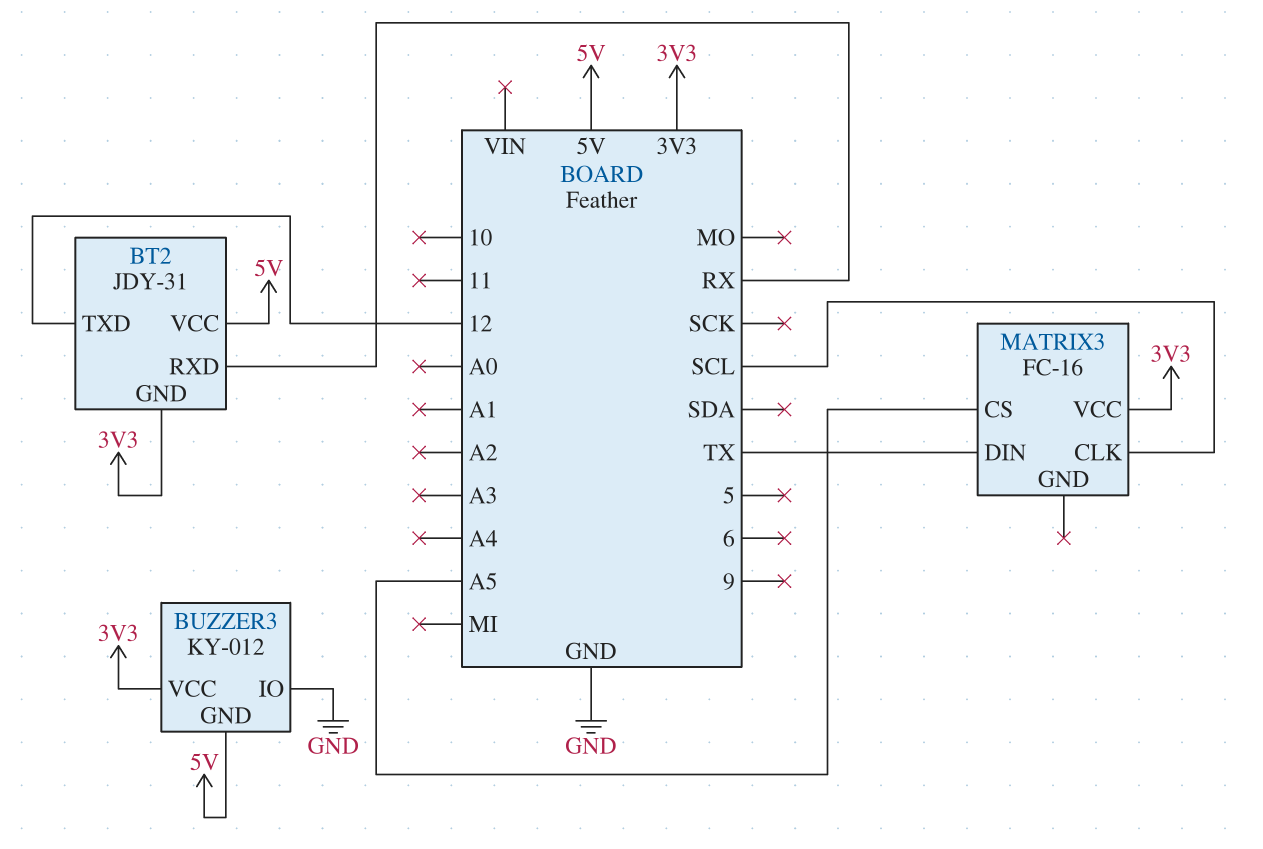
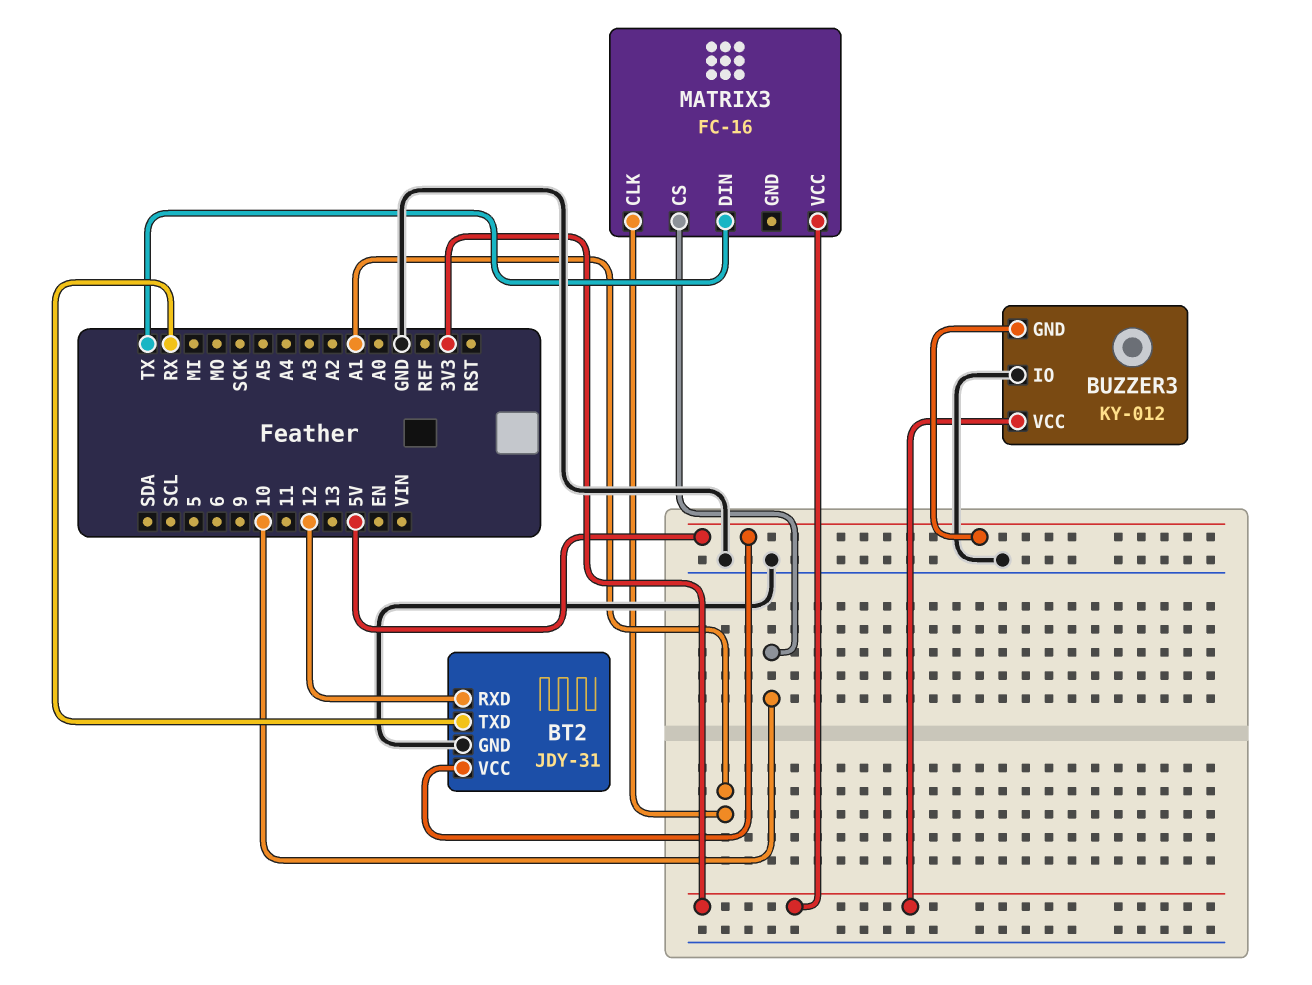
BT2 pin GND: 3V3 -> GND
BT2 pin RXD: RX -> 12
BT2 pin TXD: 12 -> RX
MATRIX3 pin CLK: SCL -> A1
MATRIX3 pin CS: A5 -> 10

